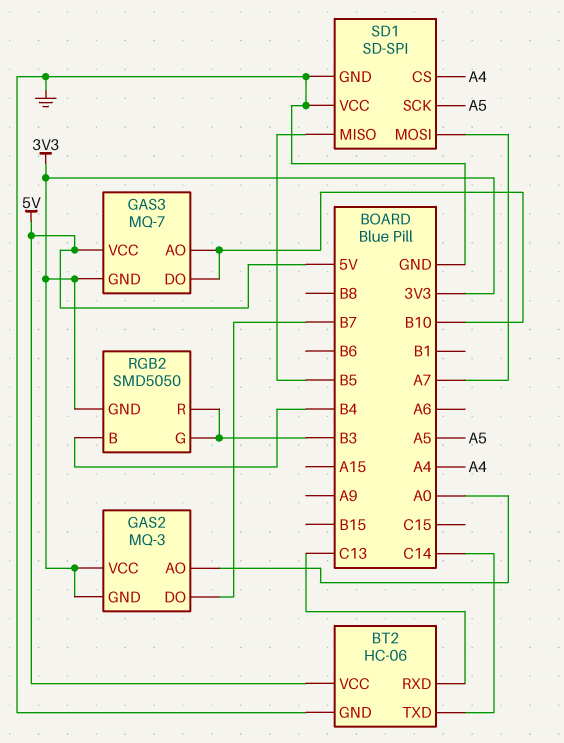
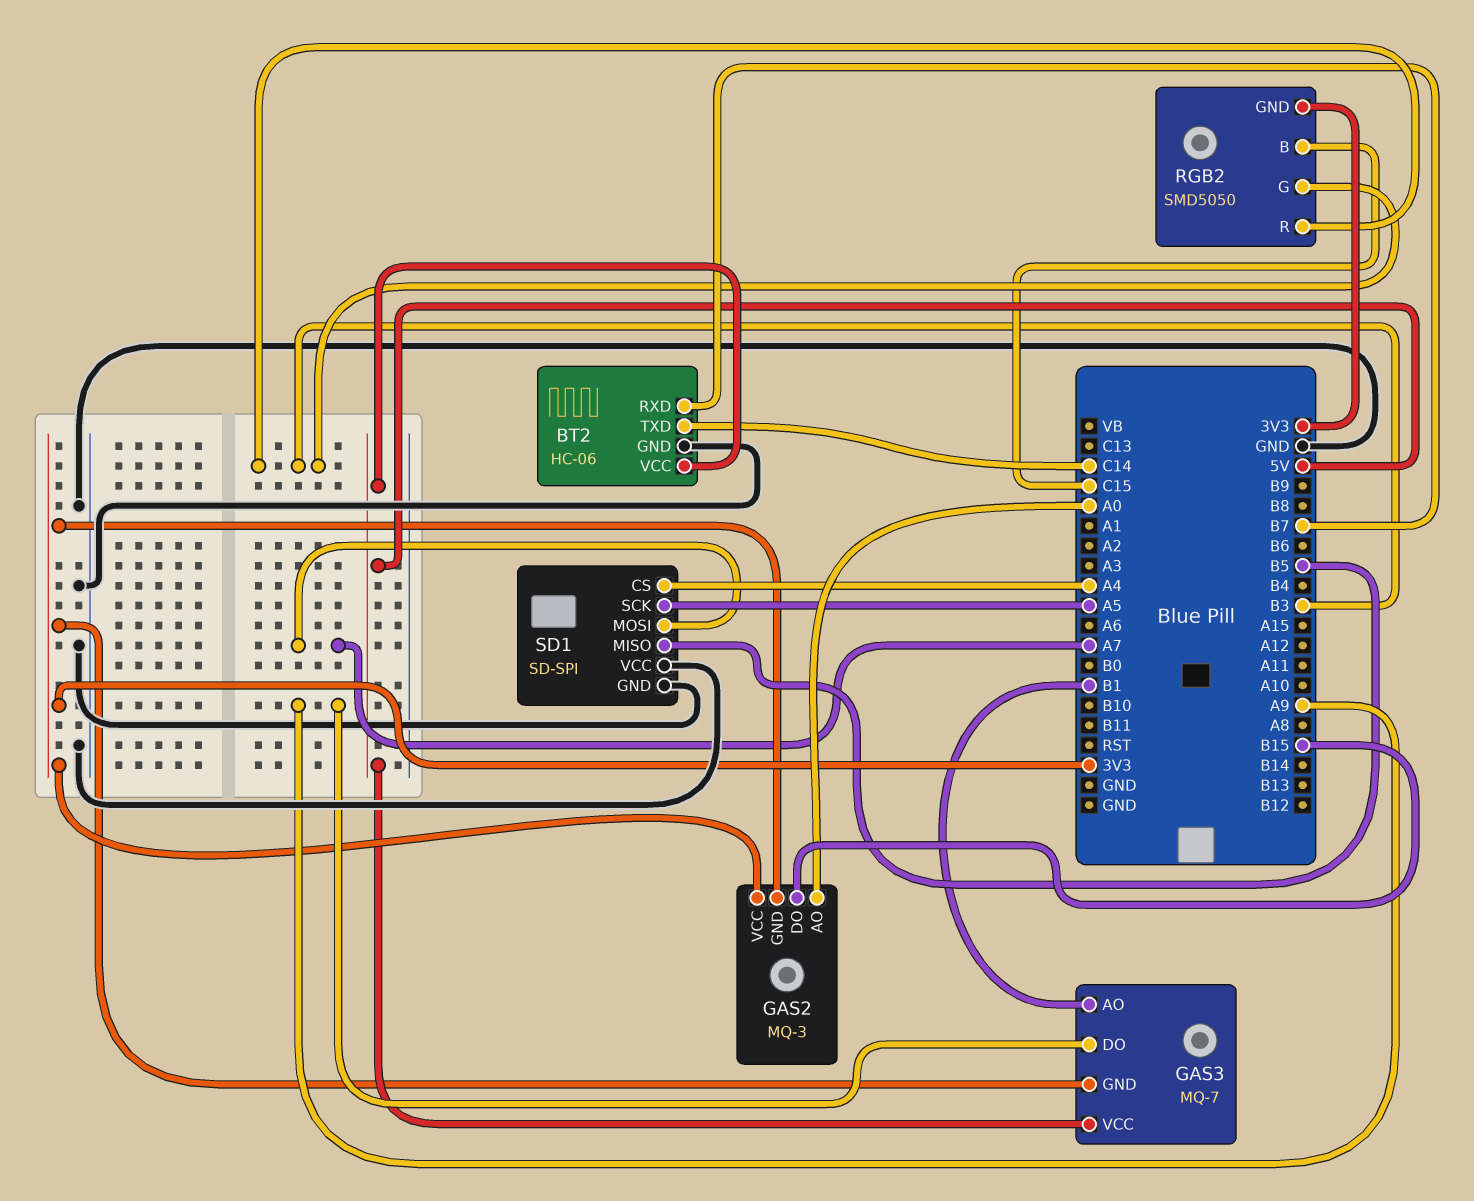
BT2 pin RXD: C13 -> B7
GAS2 pin DO: B7 -> B15
GAS3 pin AO: B10 -> B1
GAS3 pin DO: B10 -> A9
RGB2 pin B: B4 -> C15

